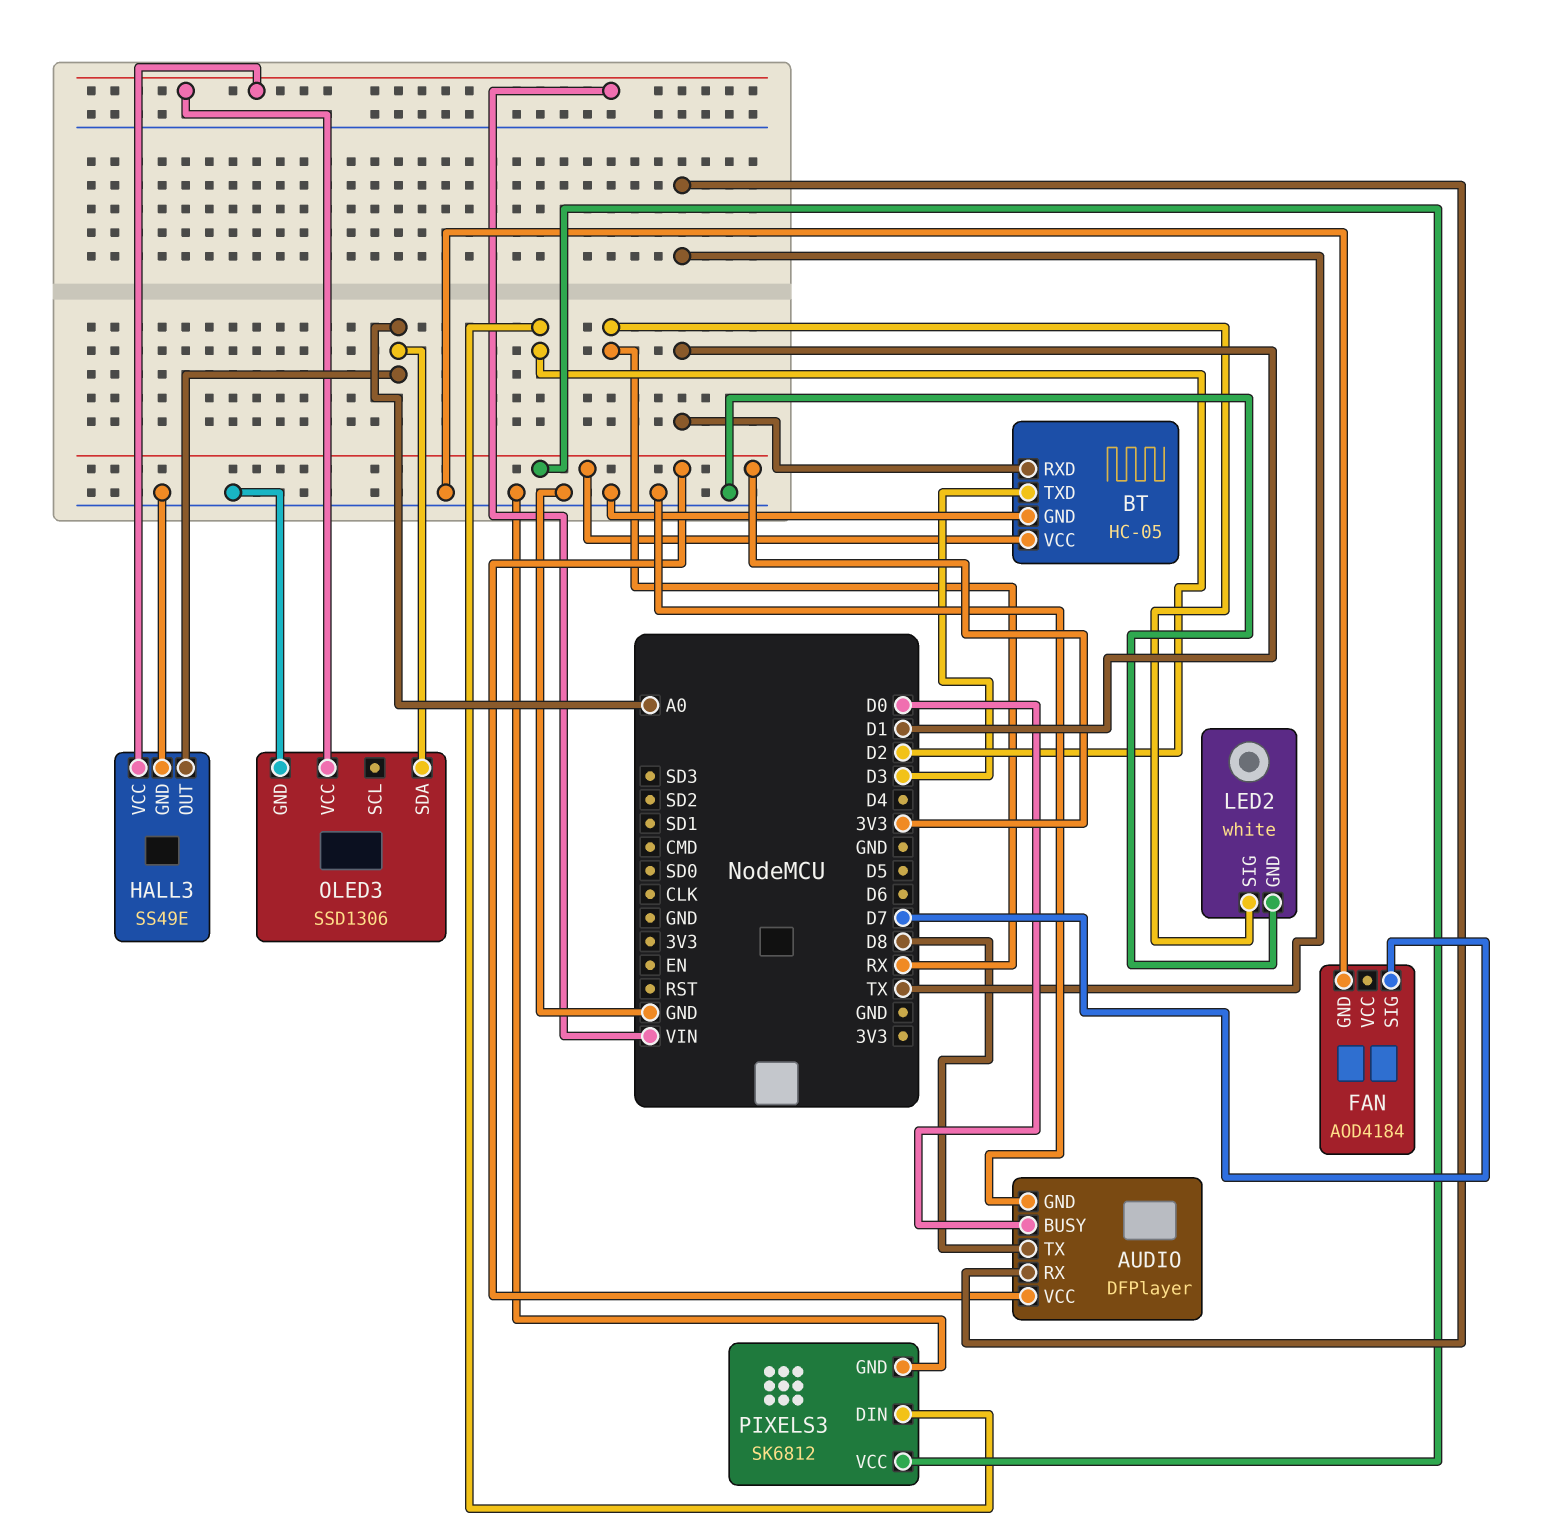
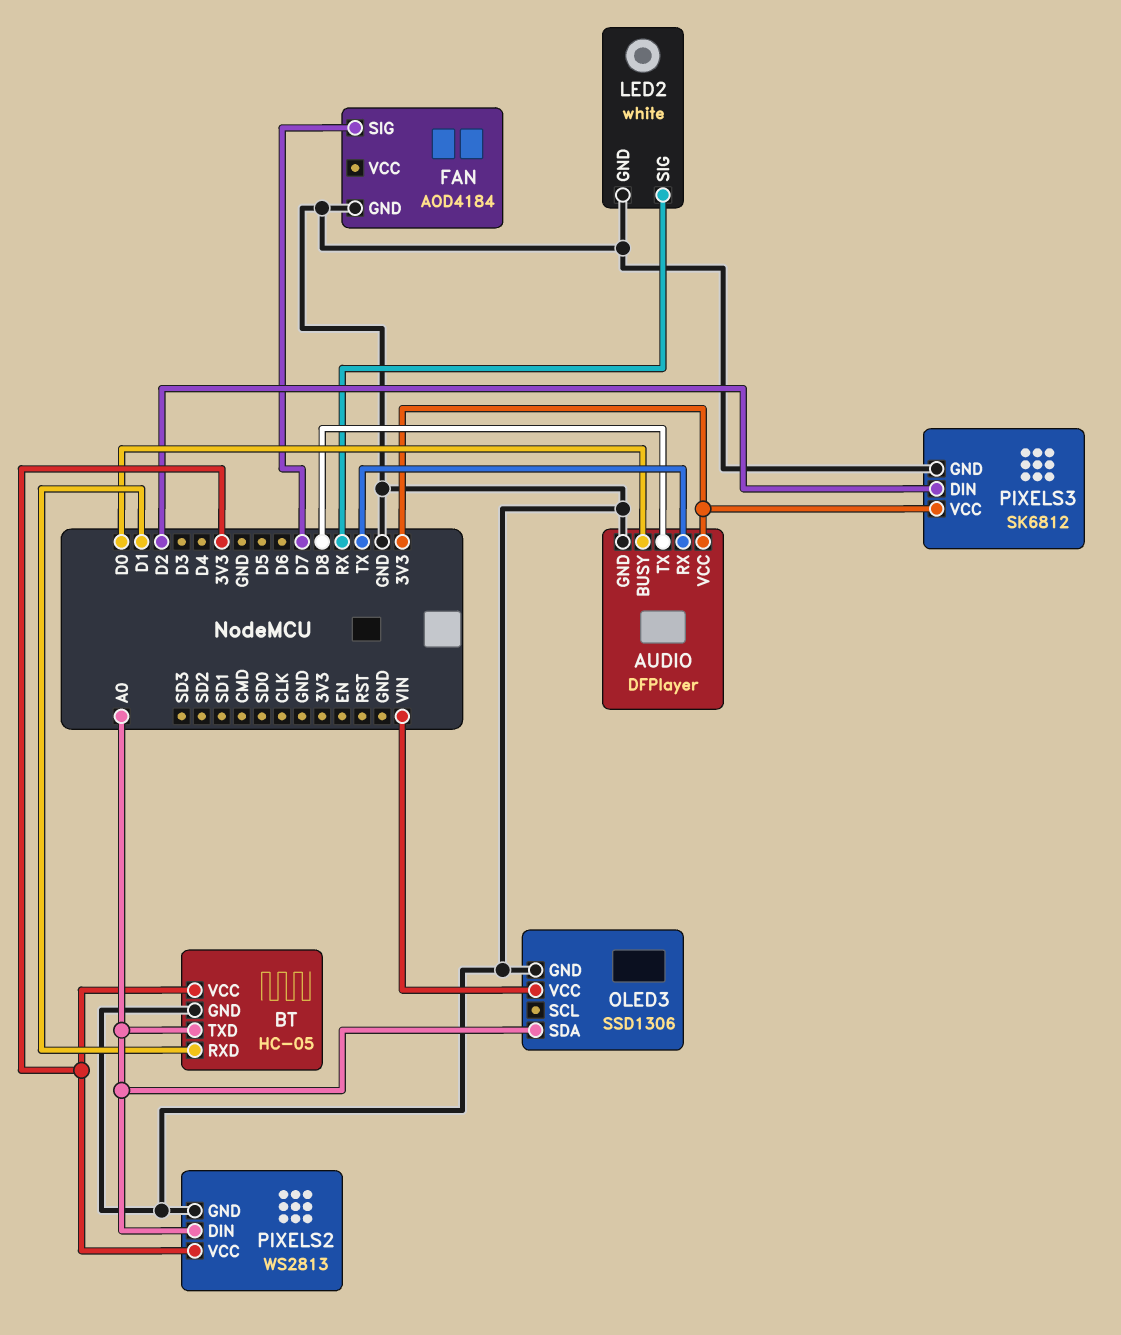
BT pin TXD: D3 -> A0
HALL3: SS49E -> none
HALL3 pin GND: GND -> none
HALL3 pin OUT: A0 -> none
HALL3 pin VCC: VIN -> none
PIXELS2: none -> WS2813
PIXELS2 pin DIN: none -> A0
PIXELS2 pin GND: none -> GND
PIXELS2 pin VCC: none -> 3V3

